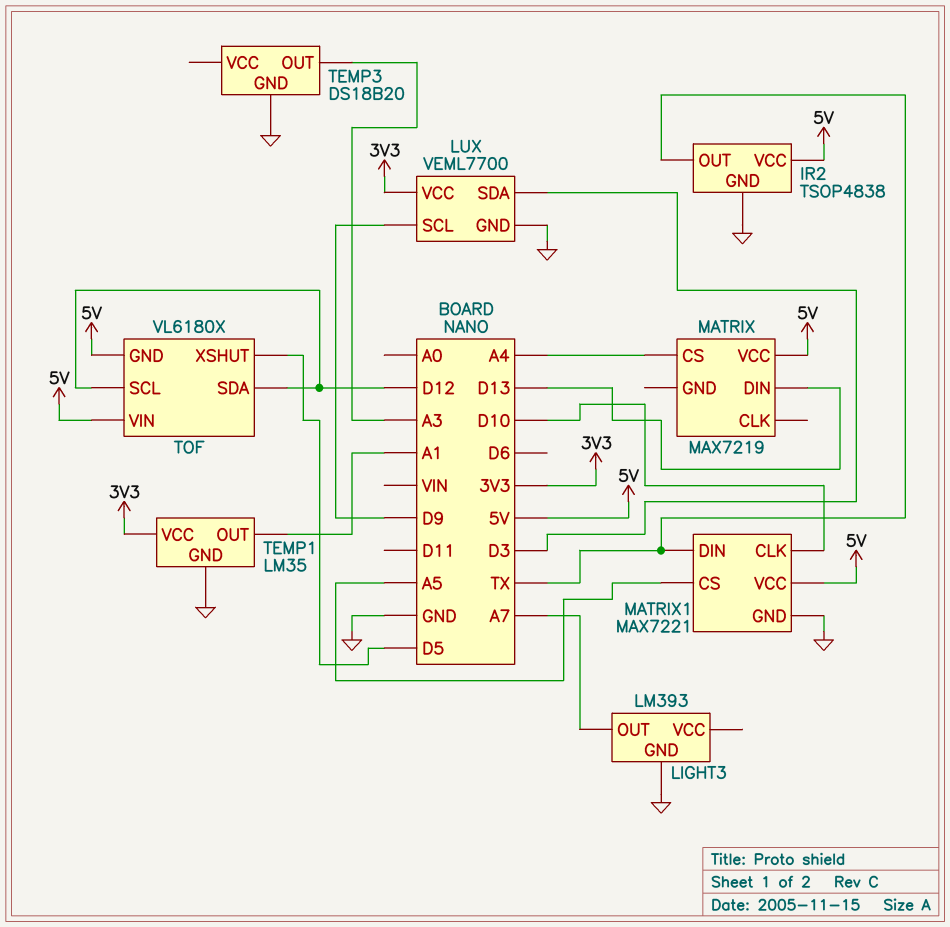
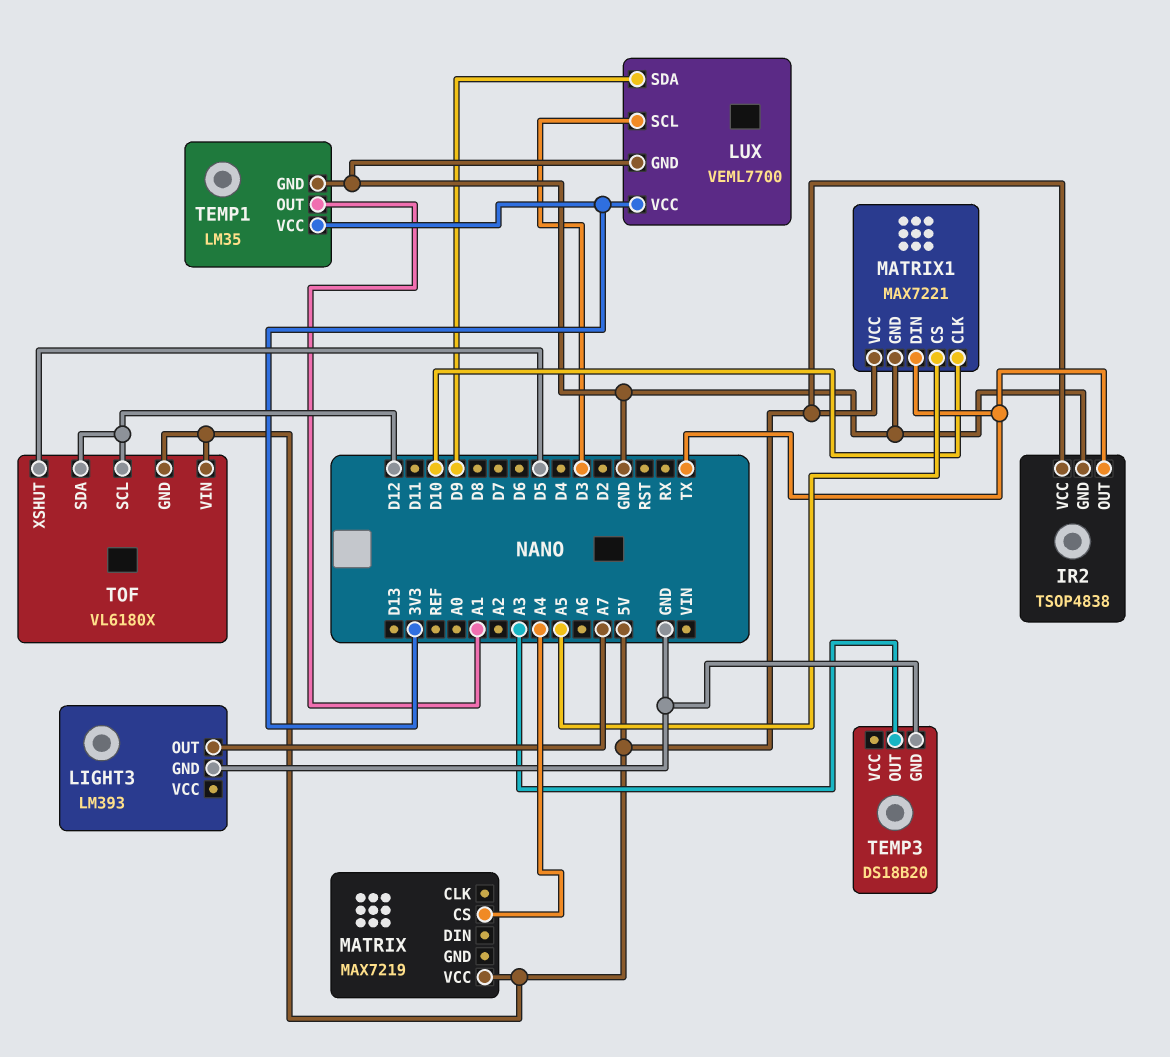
LUX pin SCL: D9 -> D3
LUX pin SDA: D3 -> D9
MATRIX pin DIN: D13 -> none

